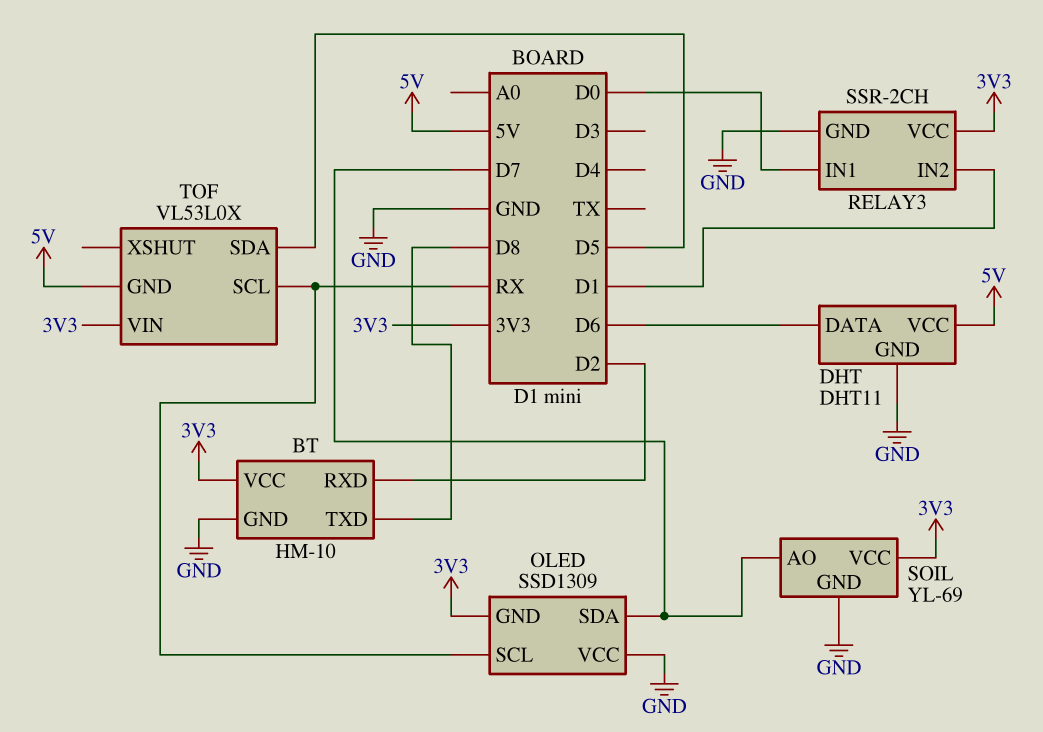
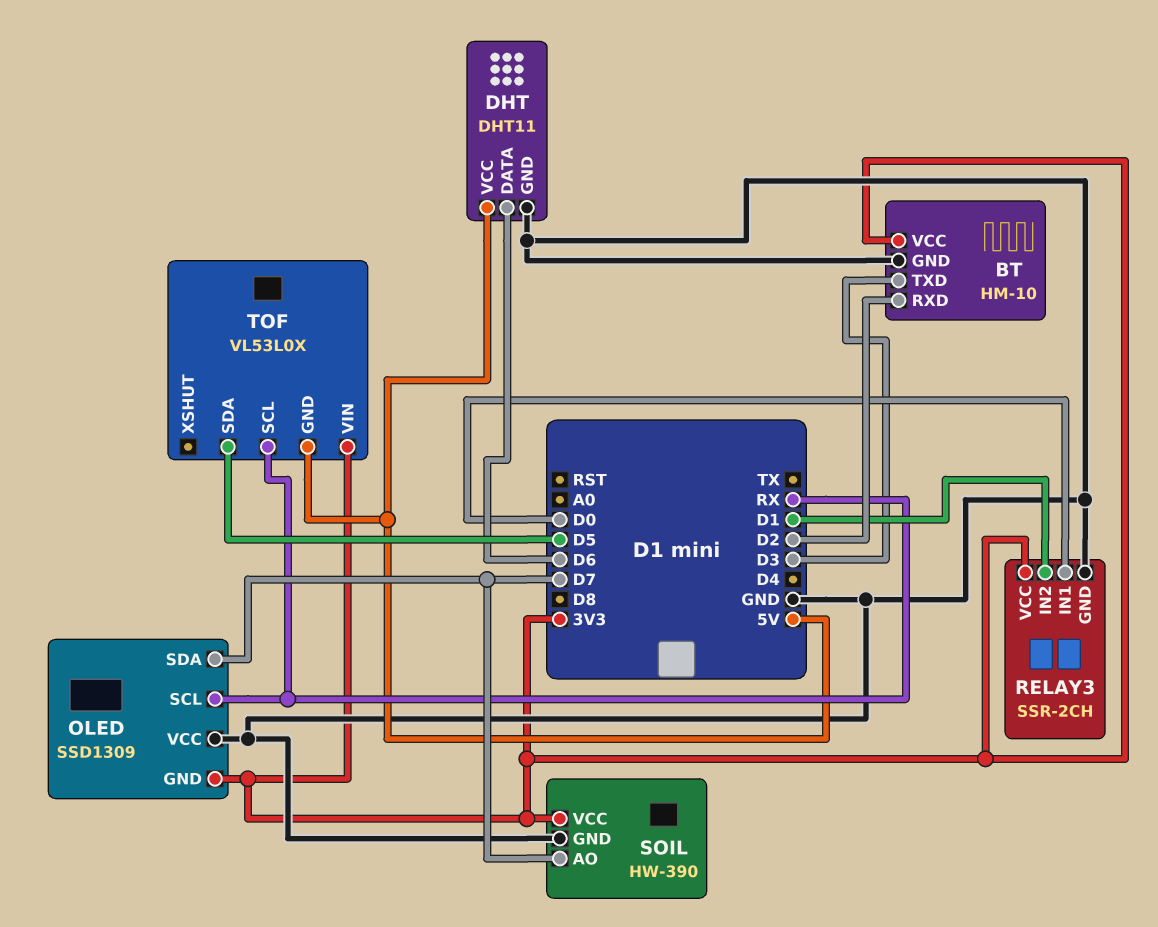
BT pin TXD: D8 -> D3
SOIL: YL-69 -> HW-390

